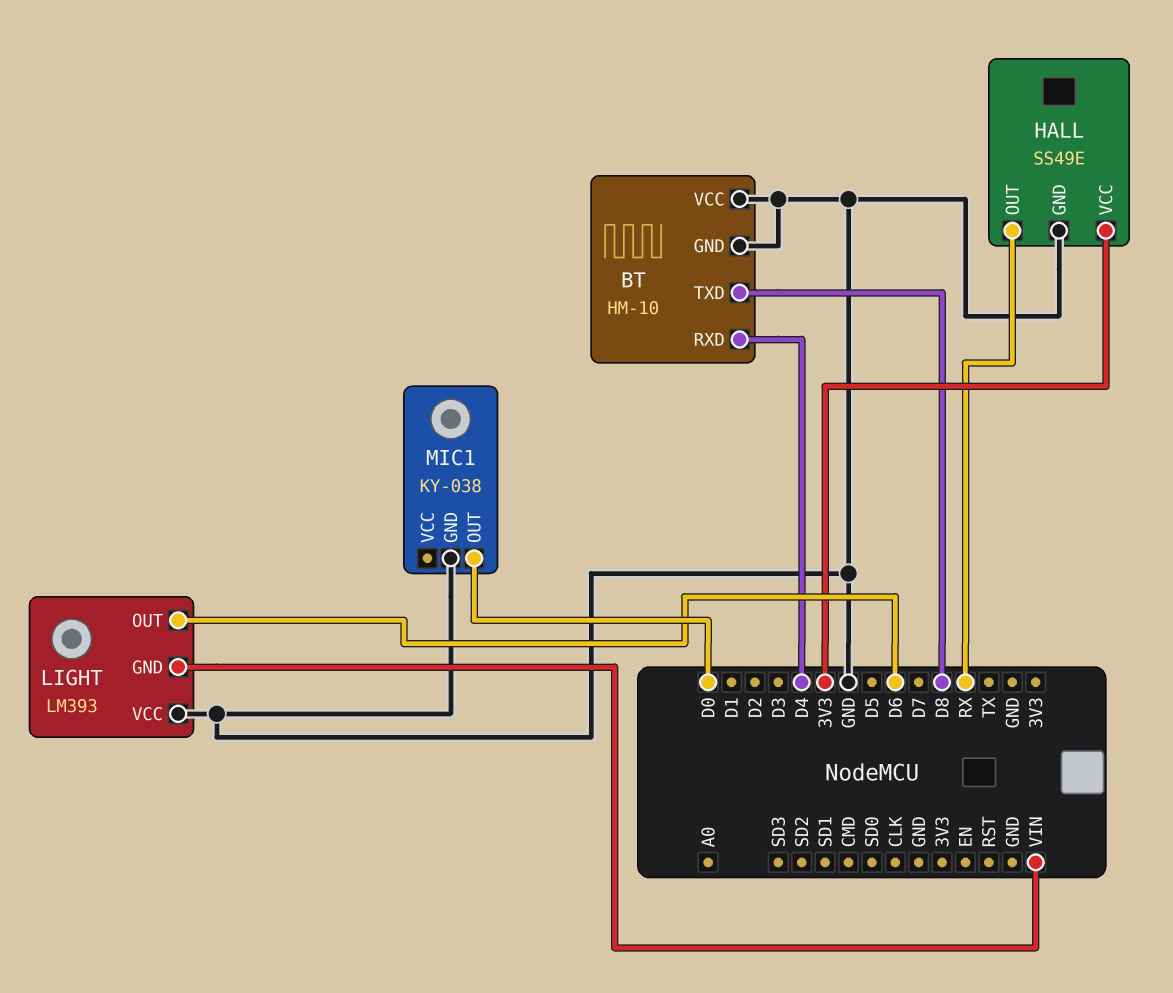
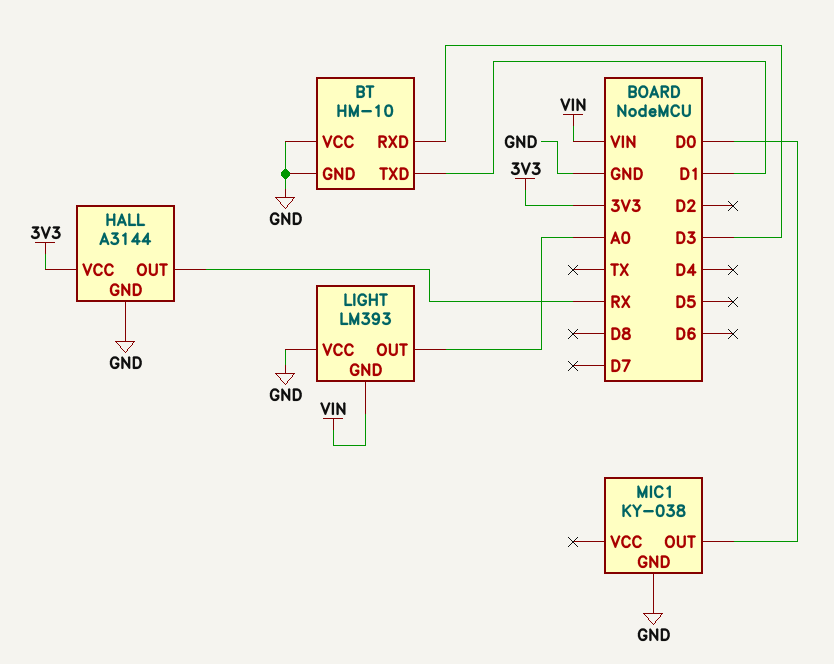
BT pin RXD: D4 -> D3
BT pin TXD: D8 -> D1
HALL: SS49E -> A3144
LIGHT pin OUT: D6 -> A0

